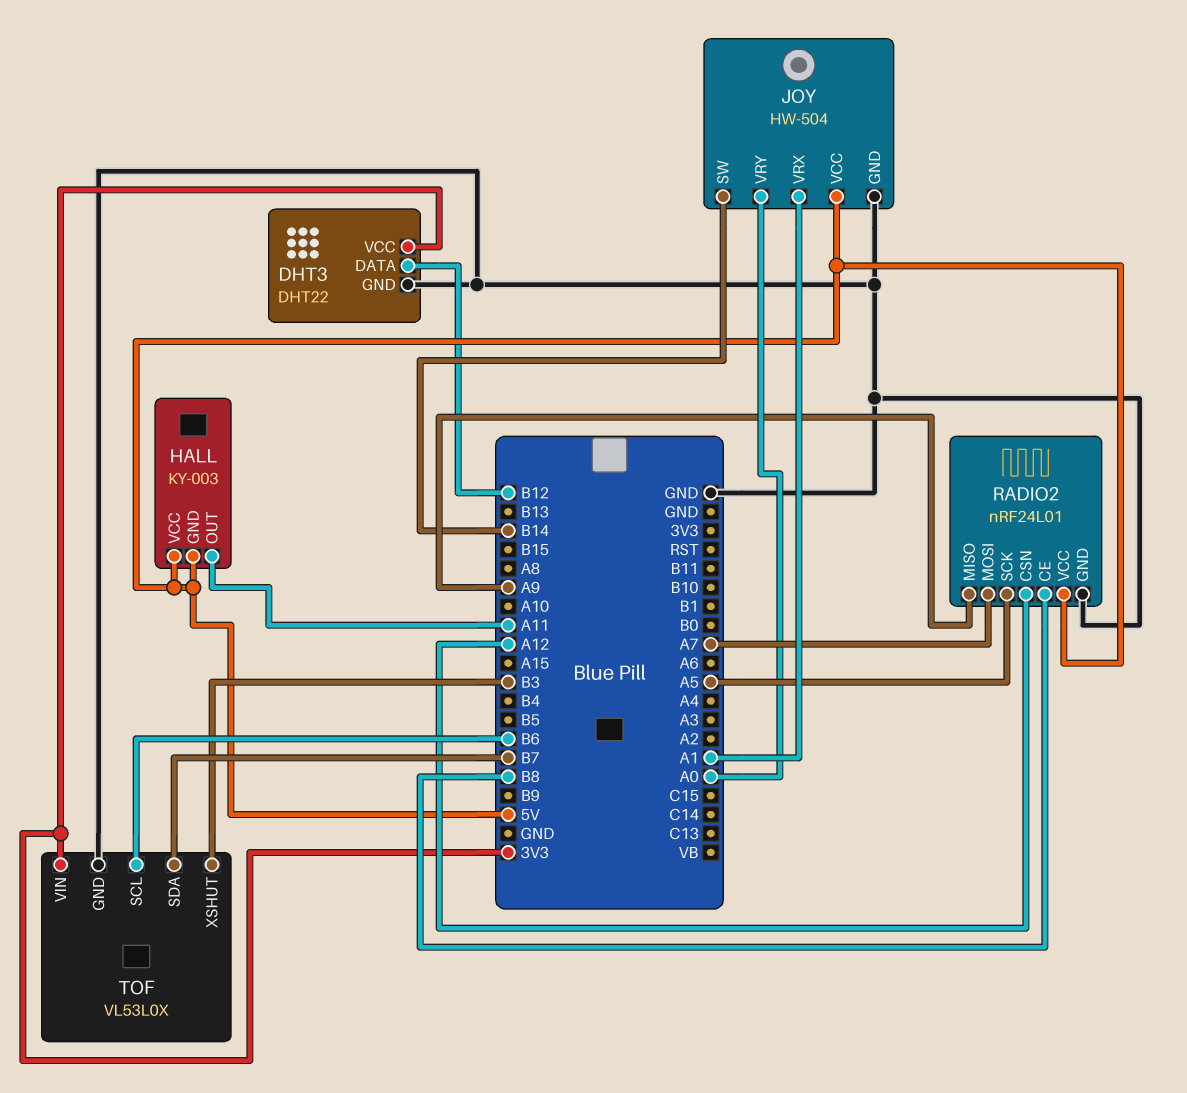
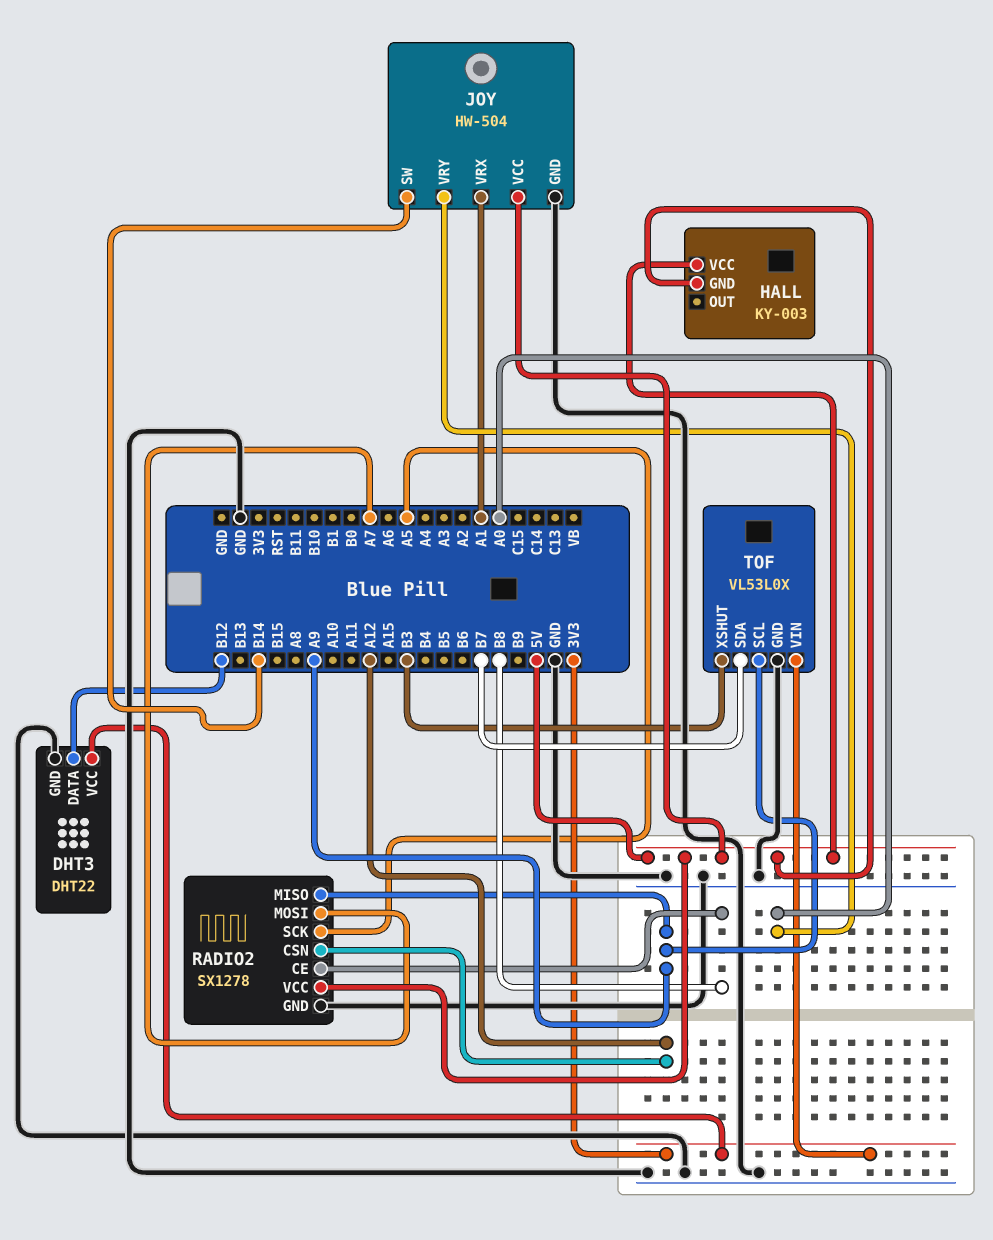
HALL pin OUT: A11 -> none
RADIO2: nRF24L01 -> SX1278
TOF pin SCL: B6 -> A9

